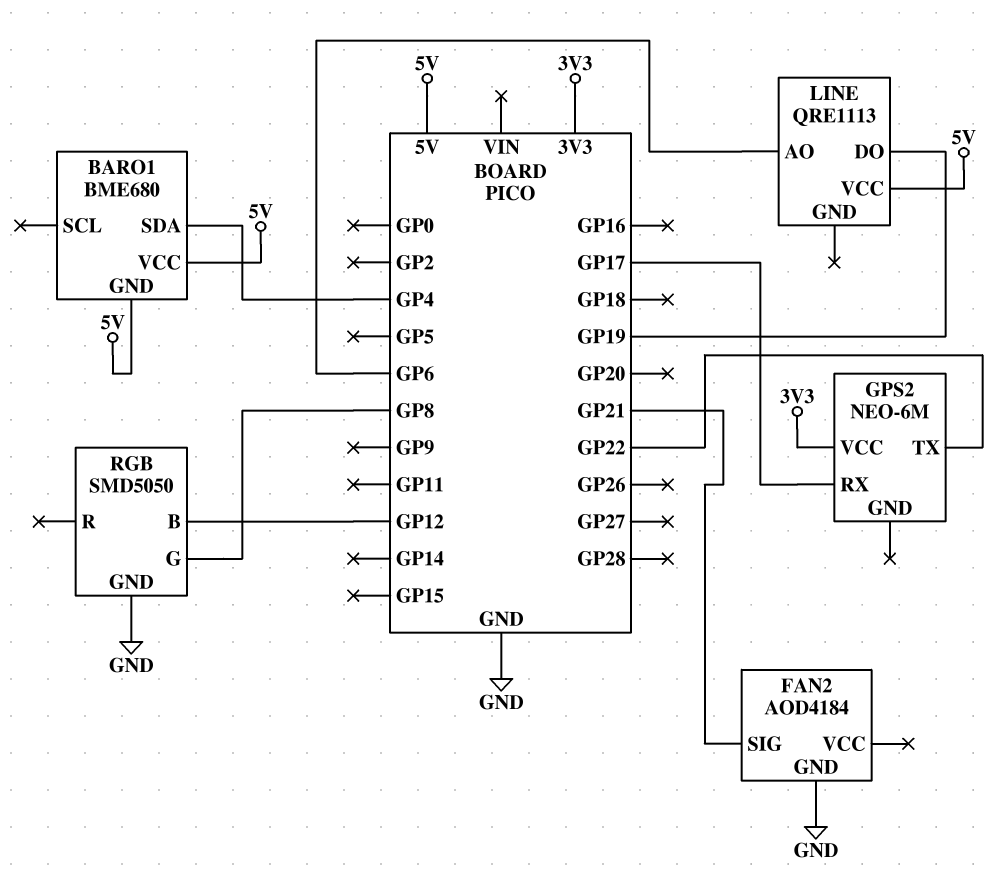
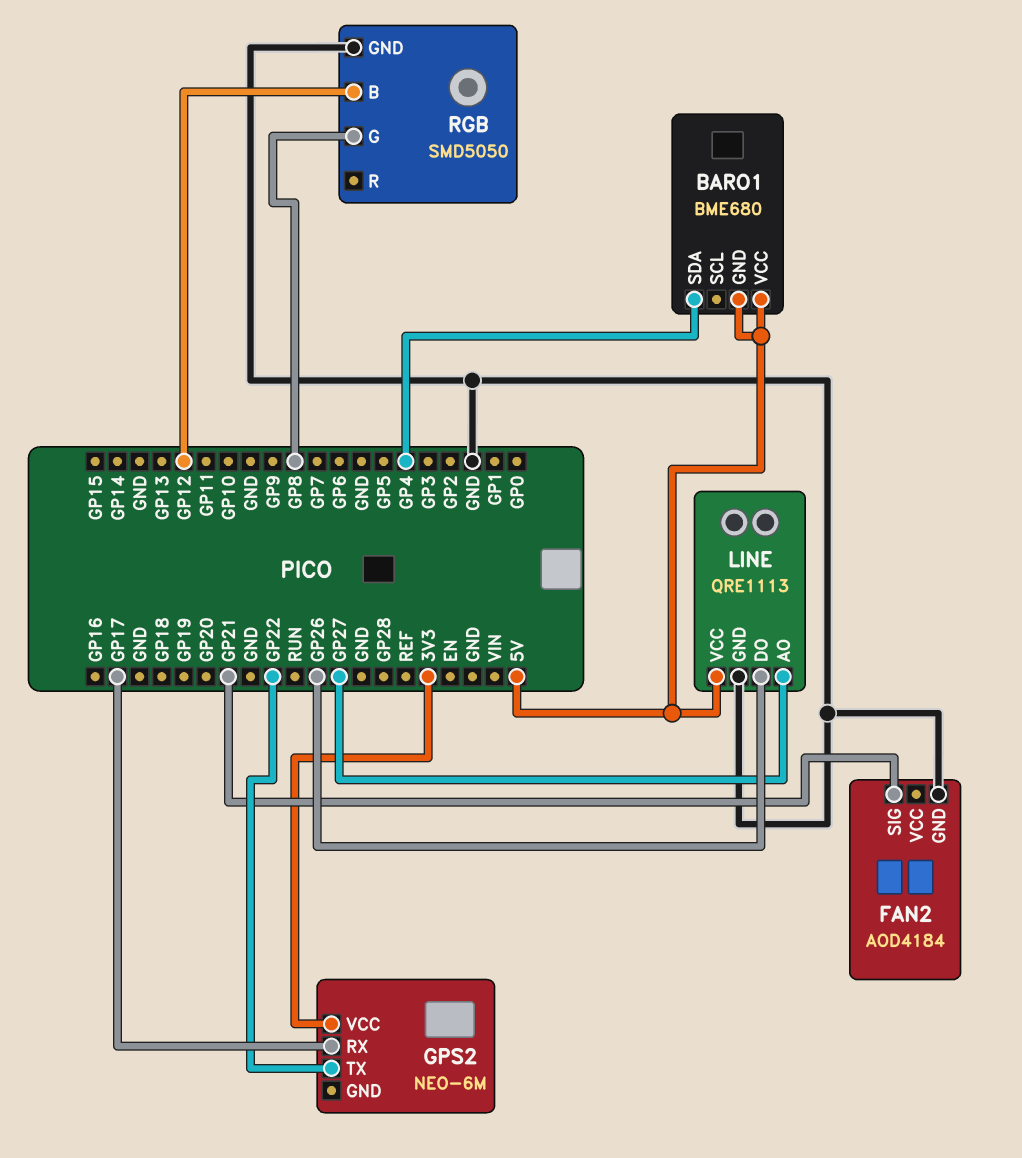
LINE pin AO: GP6 -> GP27
LINE pin DO: GP19 -> GP26
LINE pin GND: none -> GND

